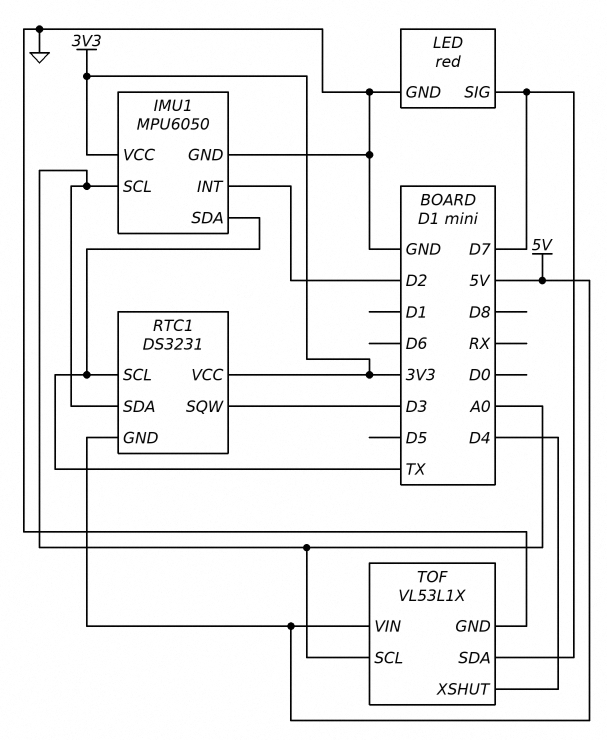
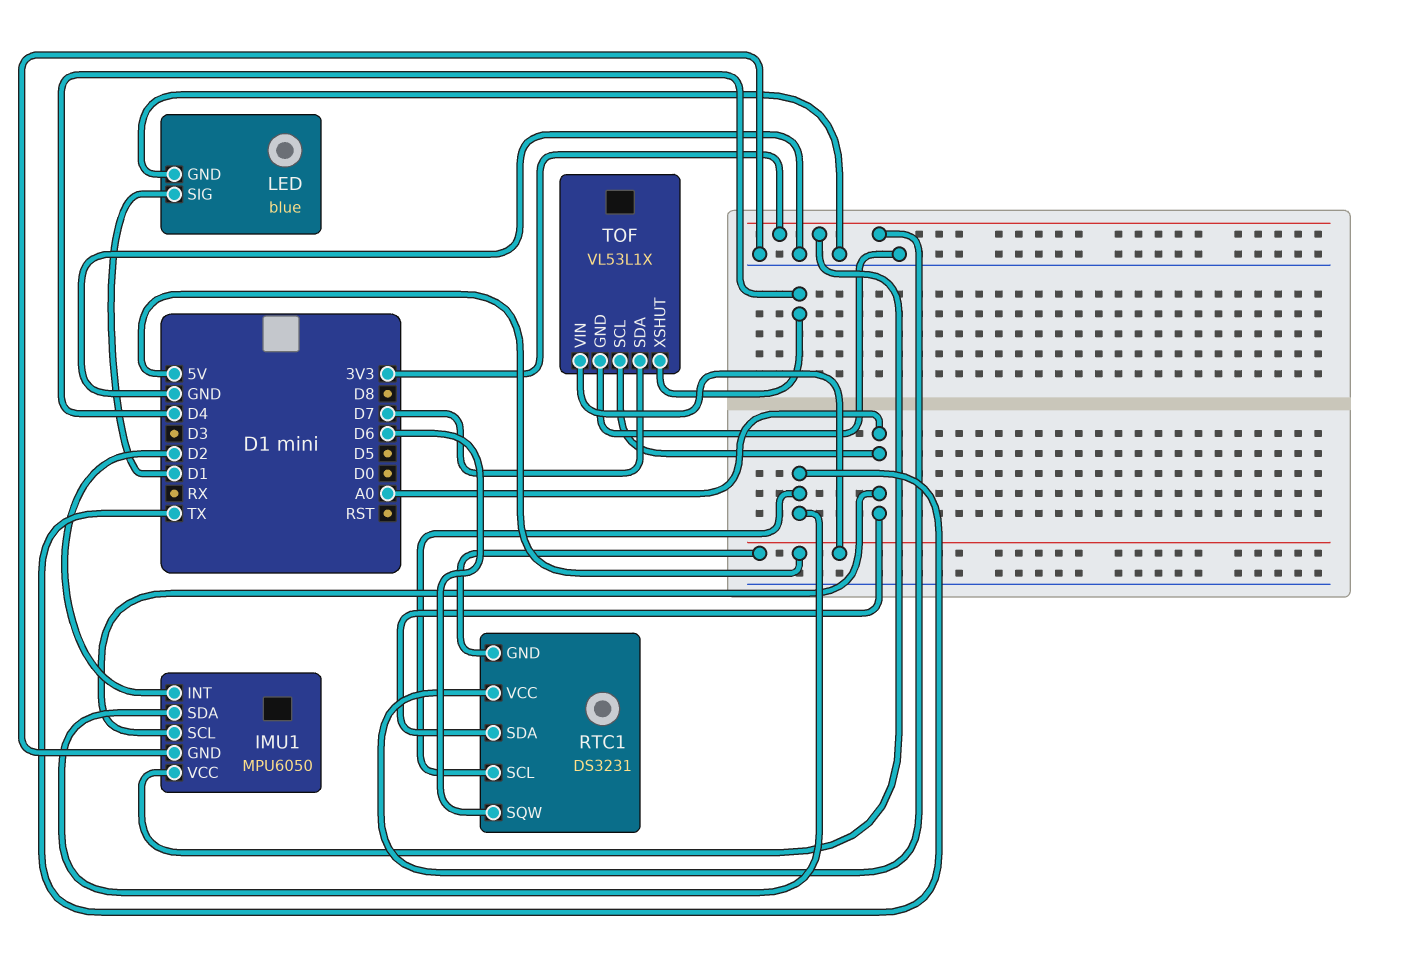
LED: red -> blue
LED pin SIG: D7 -> D1
RTC1 pin SQW: D3 -> D6

